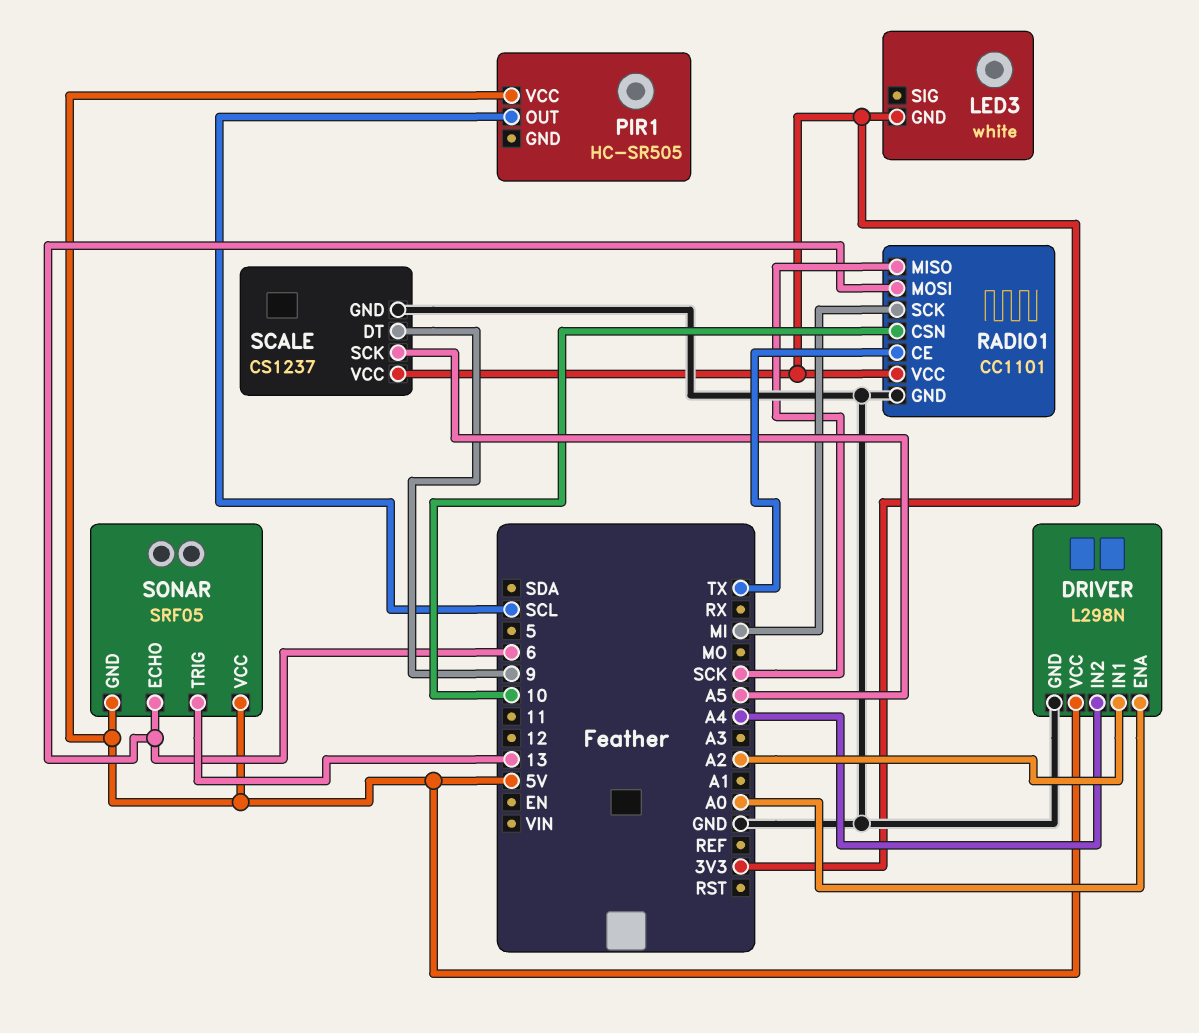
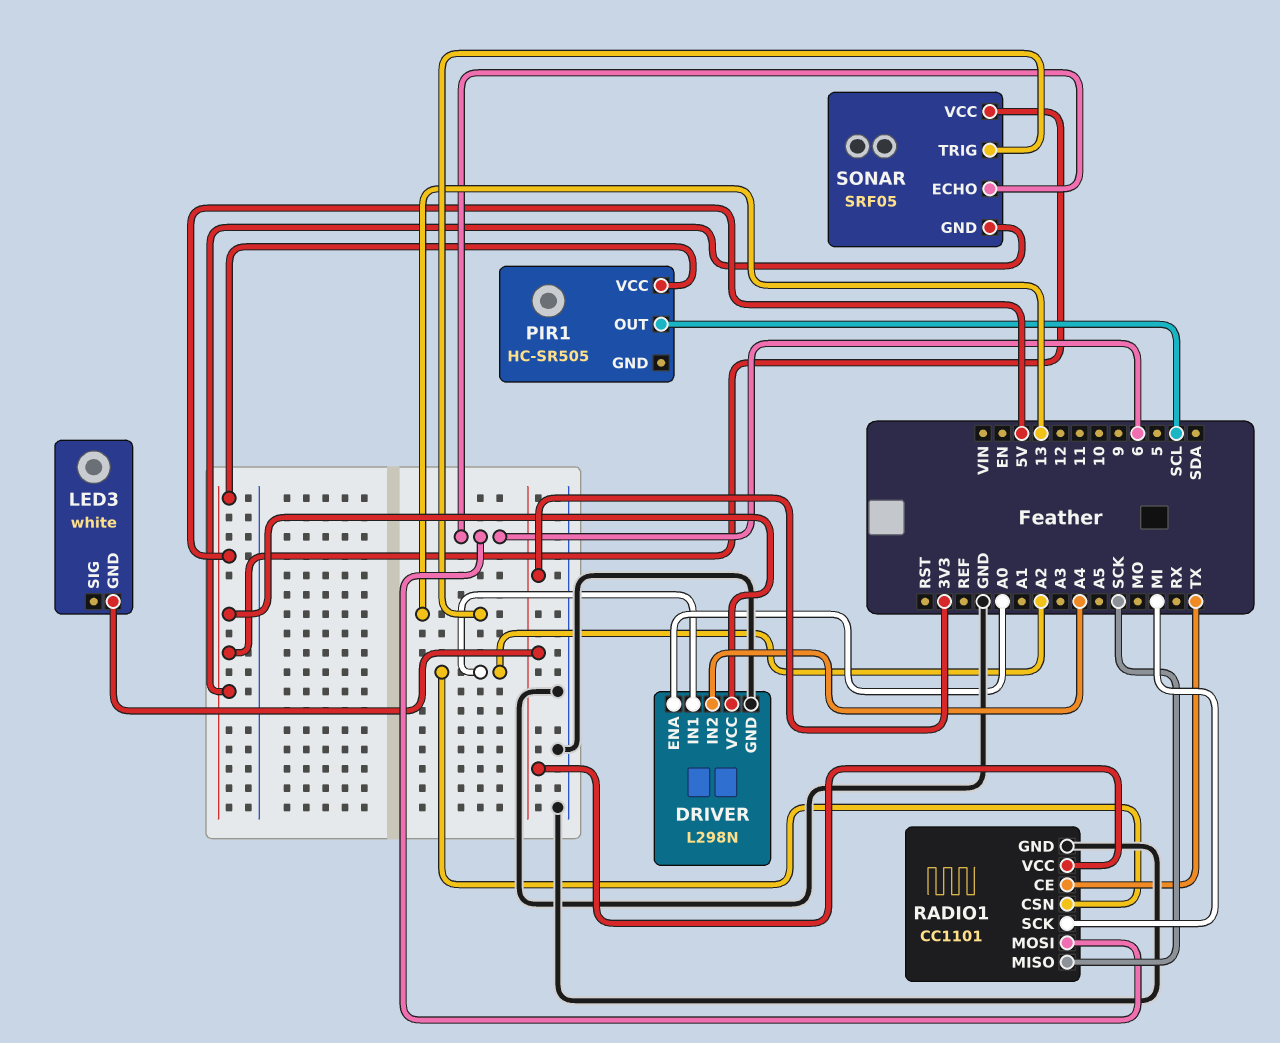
RADIO1 pin CSN: 10 -> A2
SCALE: CS1237 -> none
SCALE pin DT: 9 -> none
SCALE pin GND: GND -> none
SCALE pin SCK: A5 -> none
SCALE pin VCC: 3V3 -> none

